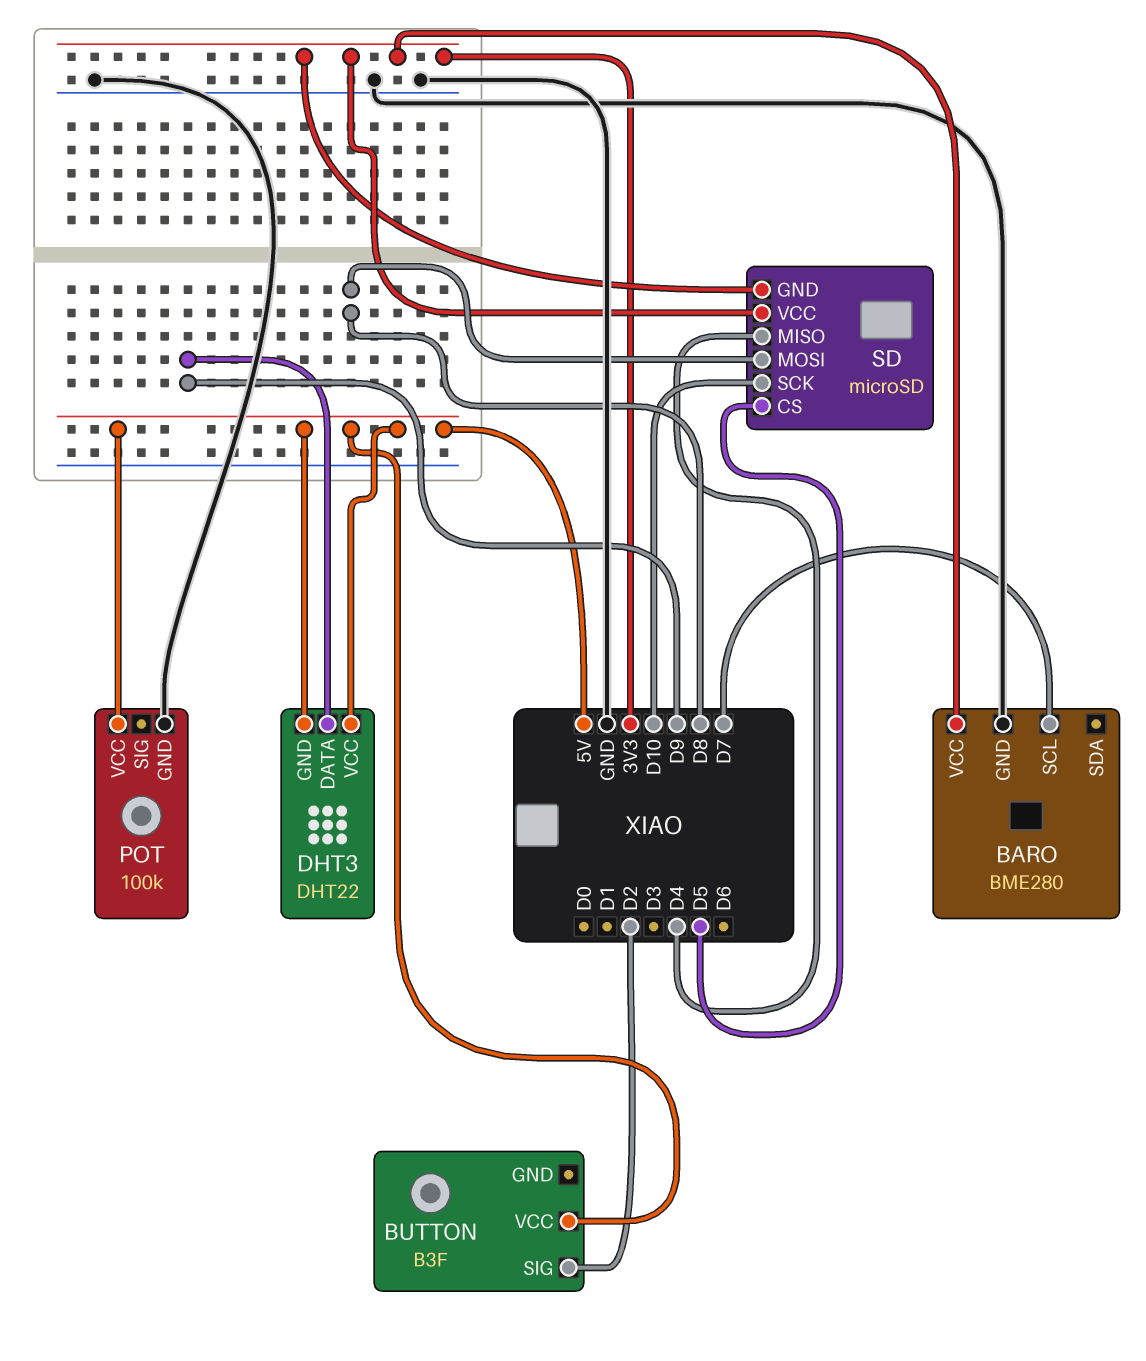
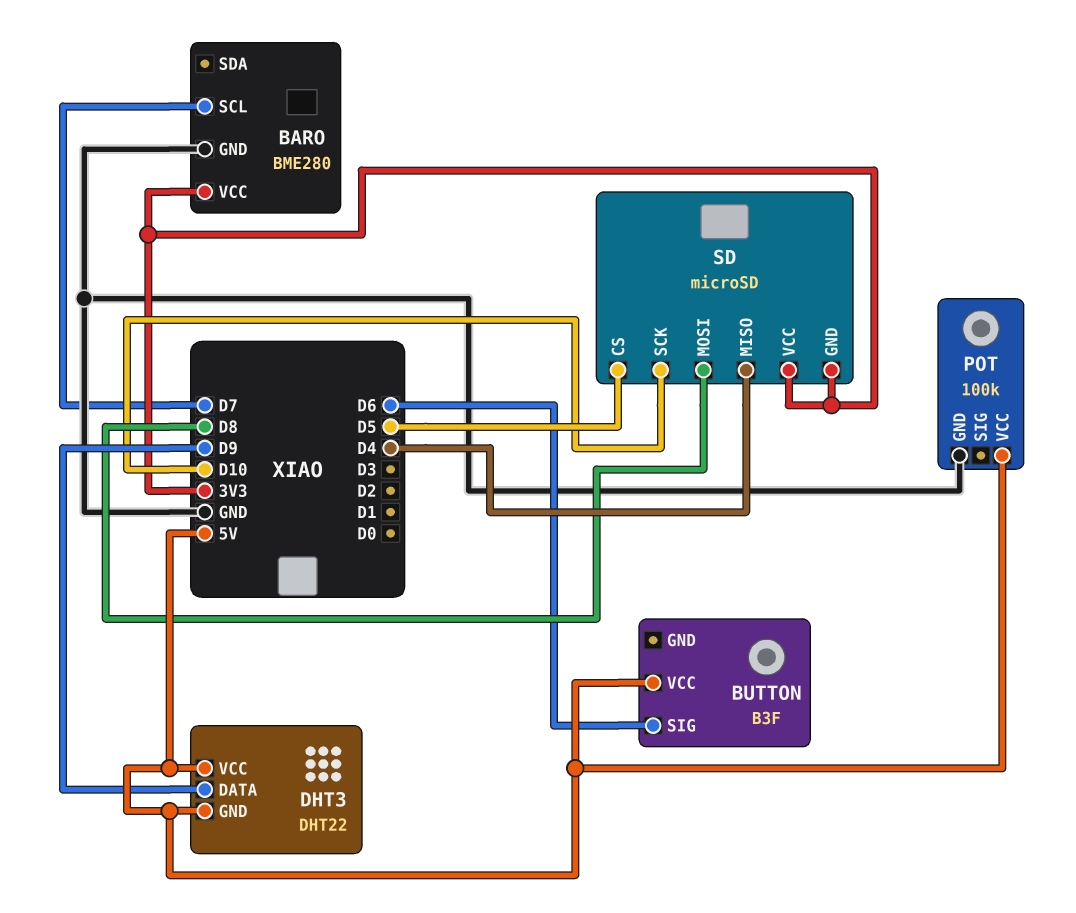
BUTTON pin SIG: D2 -> D6

